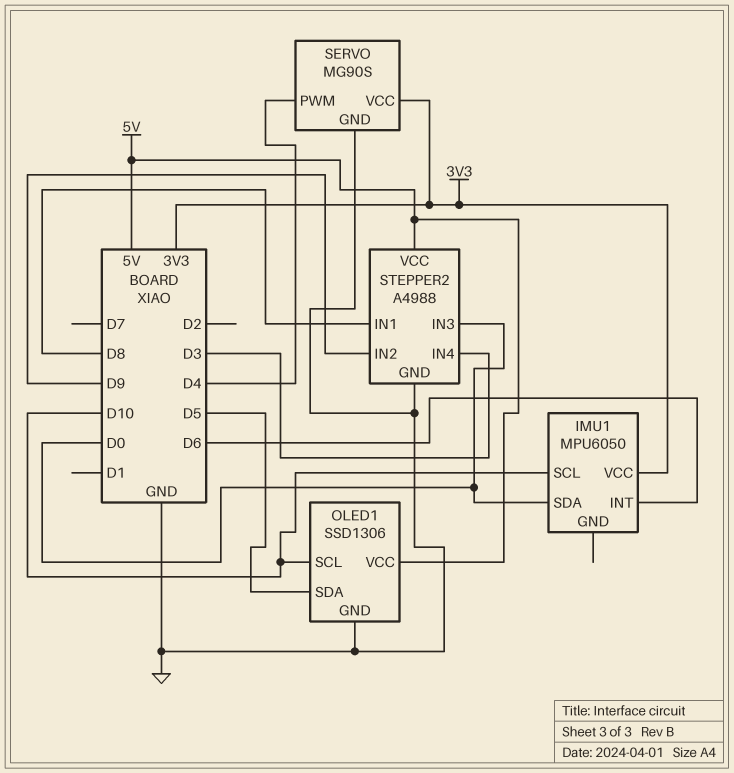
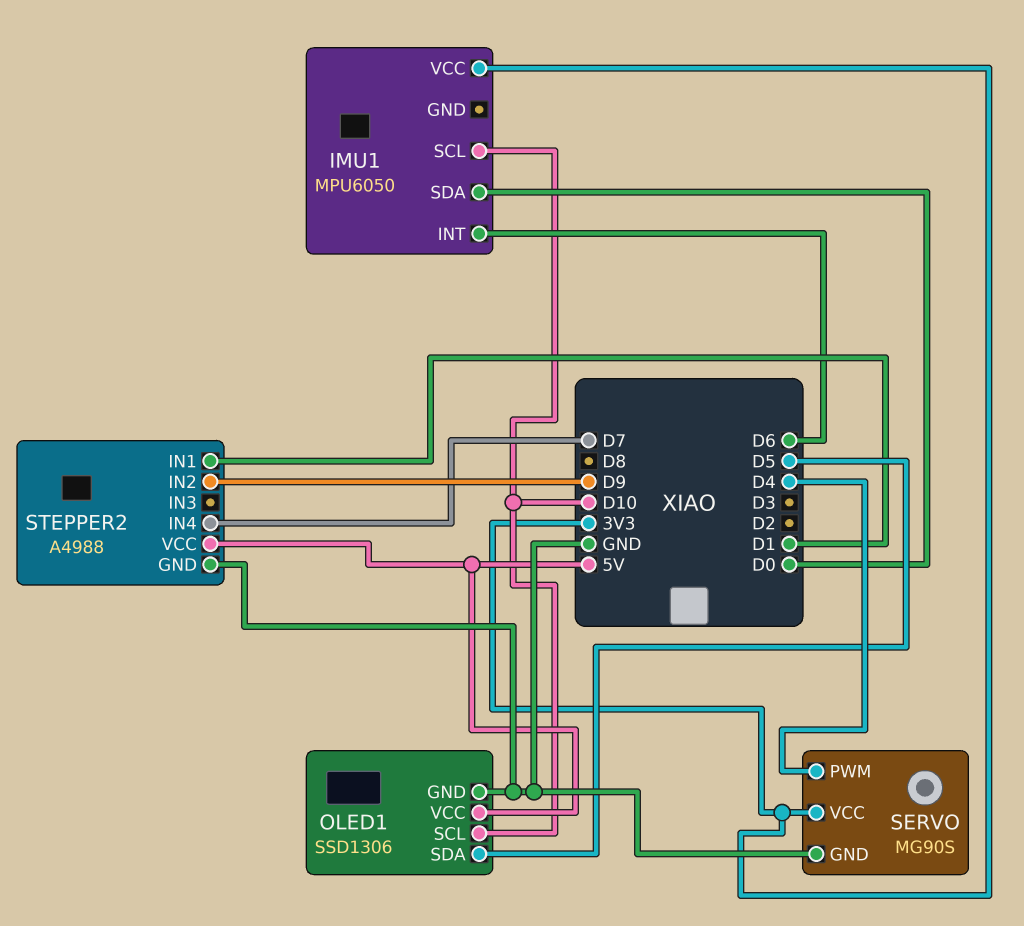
STEPPER2 pin IN1: D8 -> D1
STEPPER2 pin IN3: D0 -> none
STEPPER2 pin IN4: D3 -> D7

